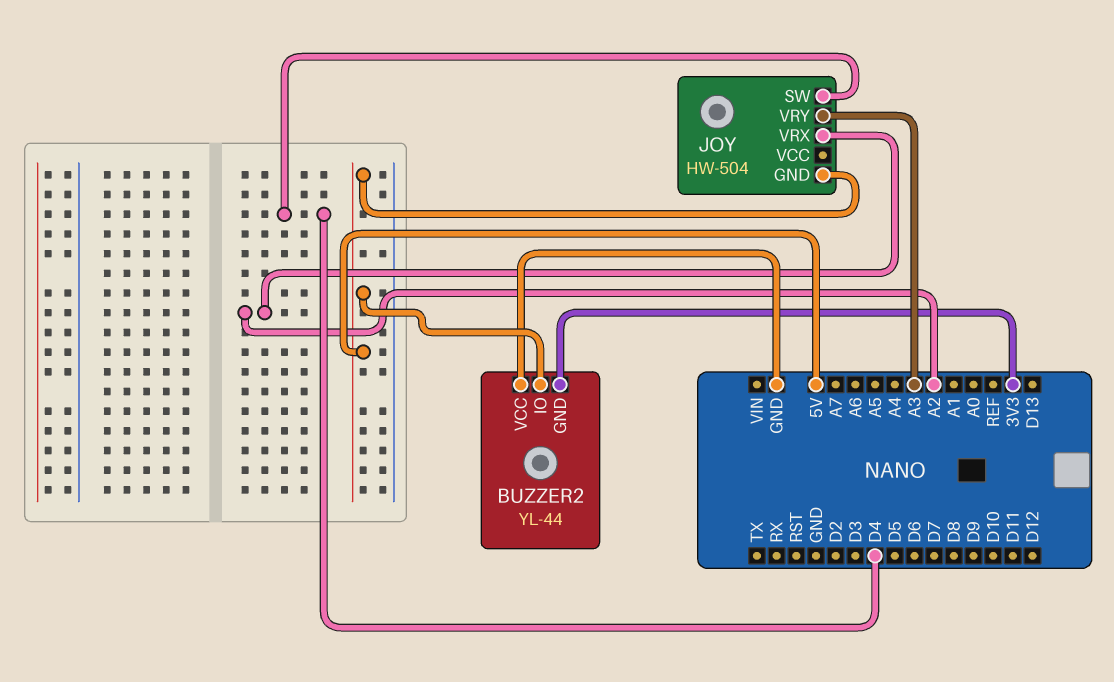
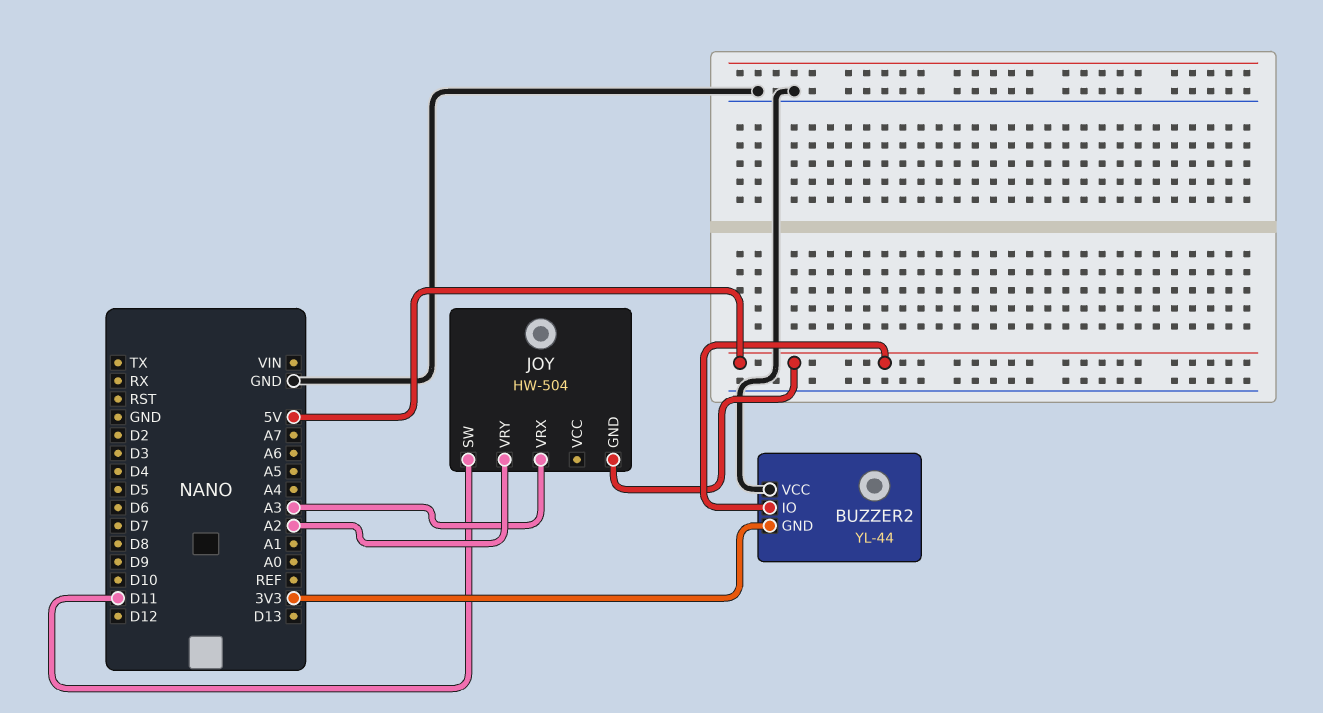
JOY pin SW: D4 -> D11
JOY pin VRX: A2 -> A3
JOY pin VRY: A3 -> A2

